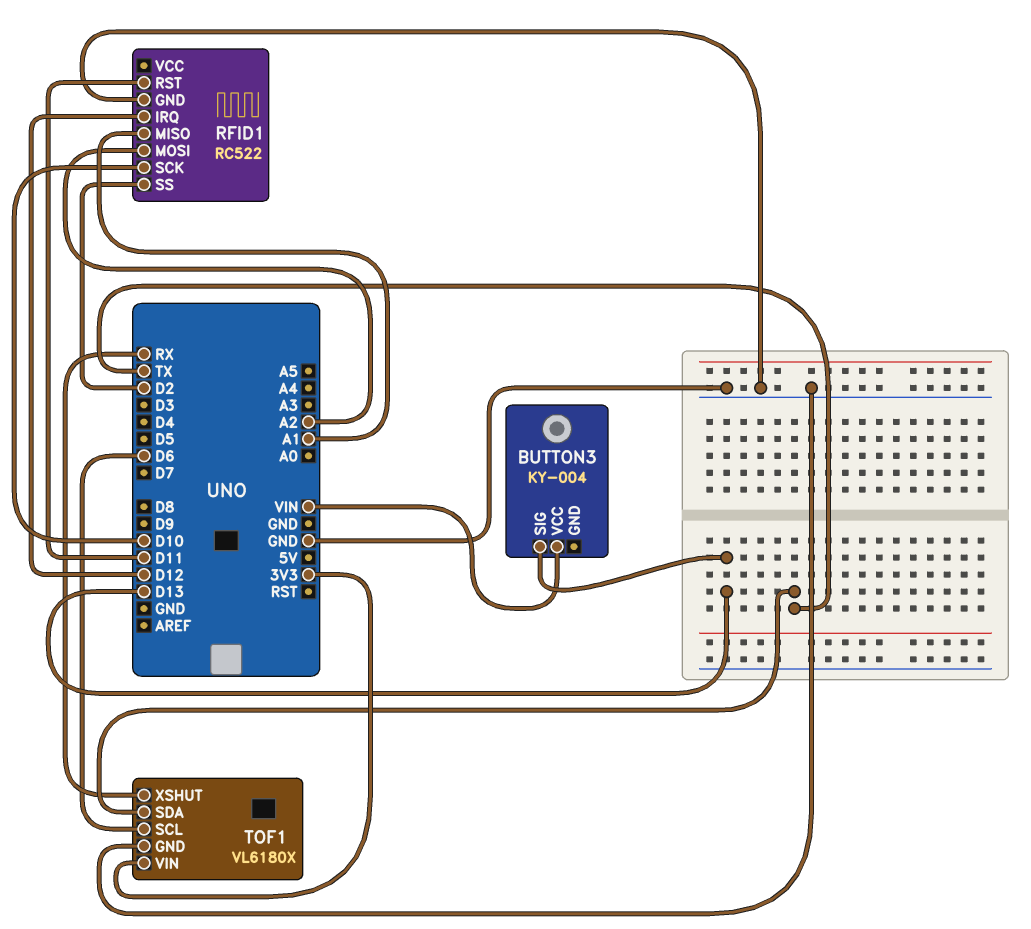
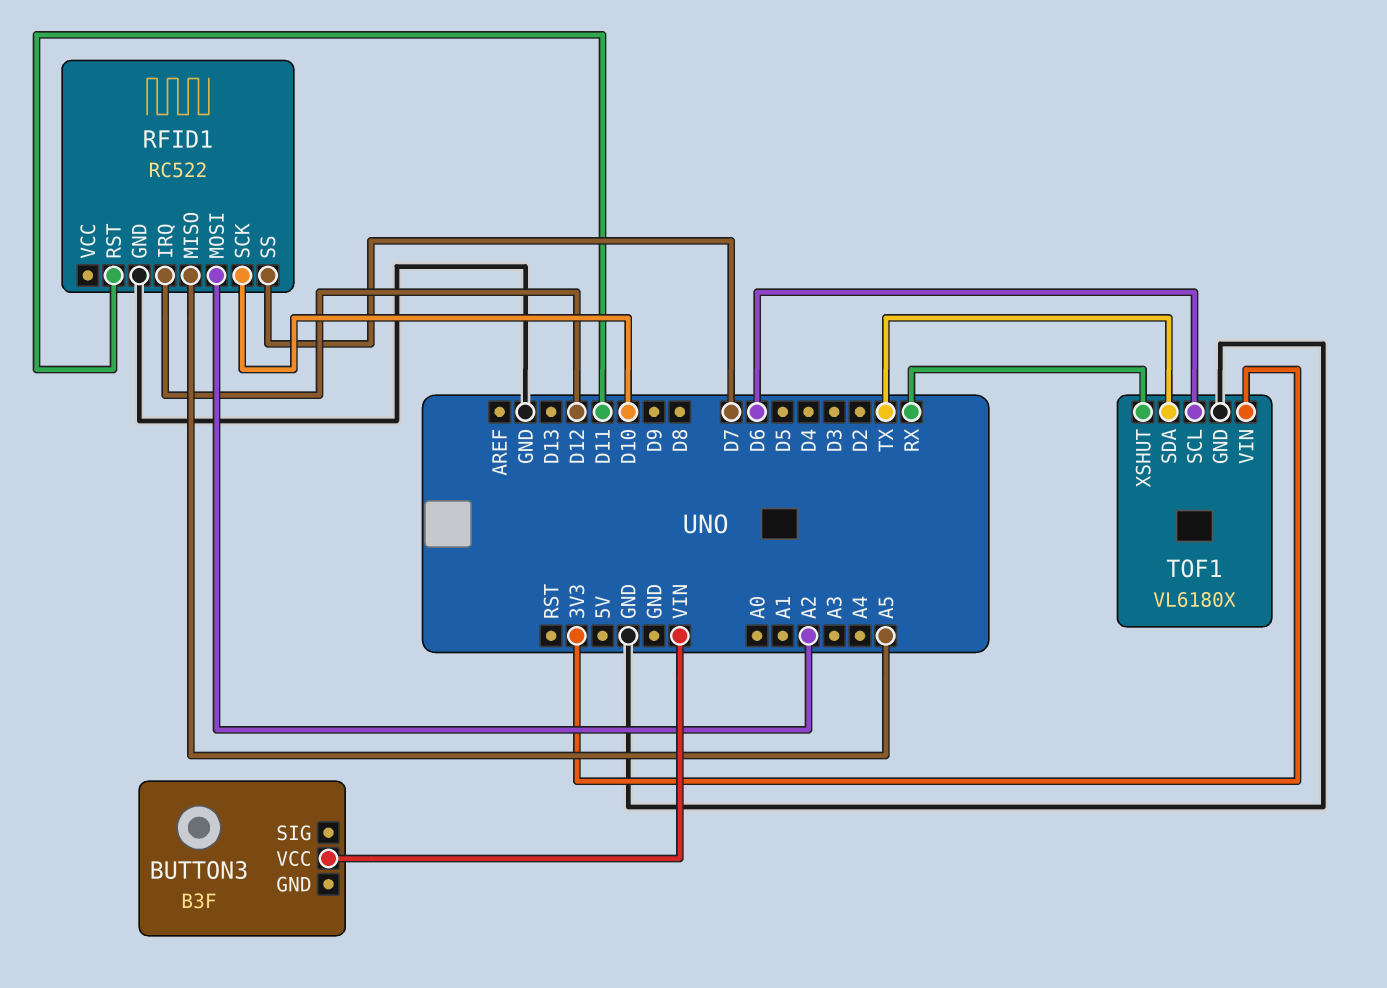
BUTTON3: KY-004 -> B3F
BUTTON3 pin SIG: D13 -> none
RFID1 pin MISO: A1 -> A5
RFID1 pin SS: D2 -> D7

